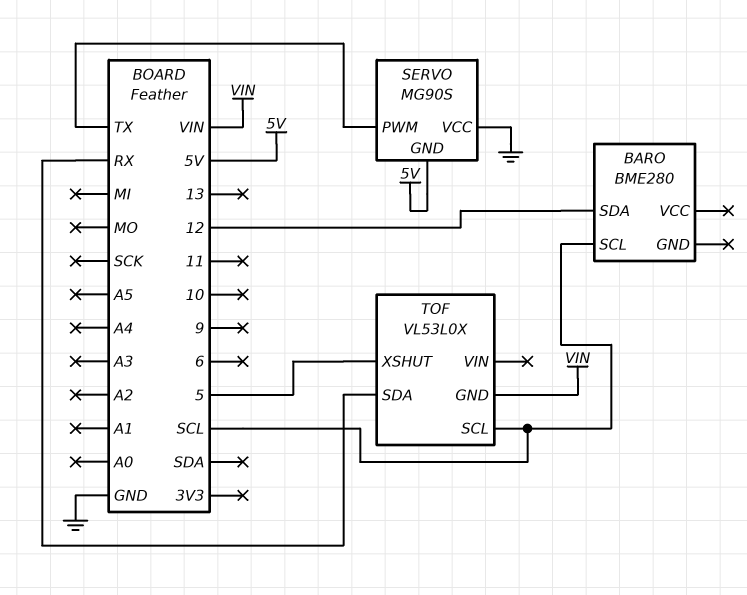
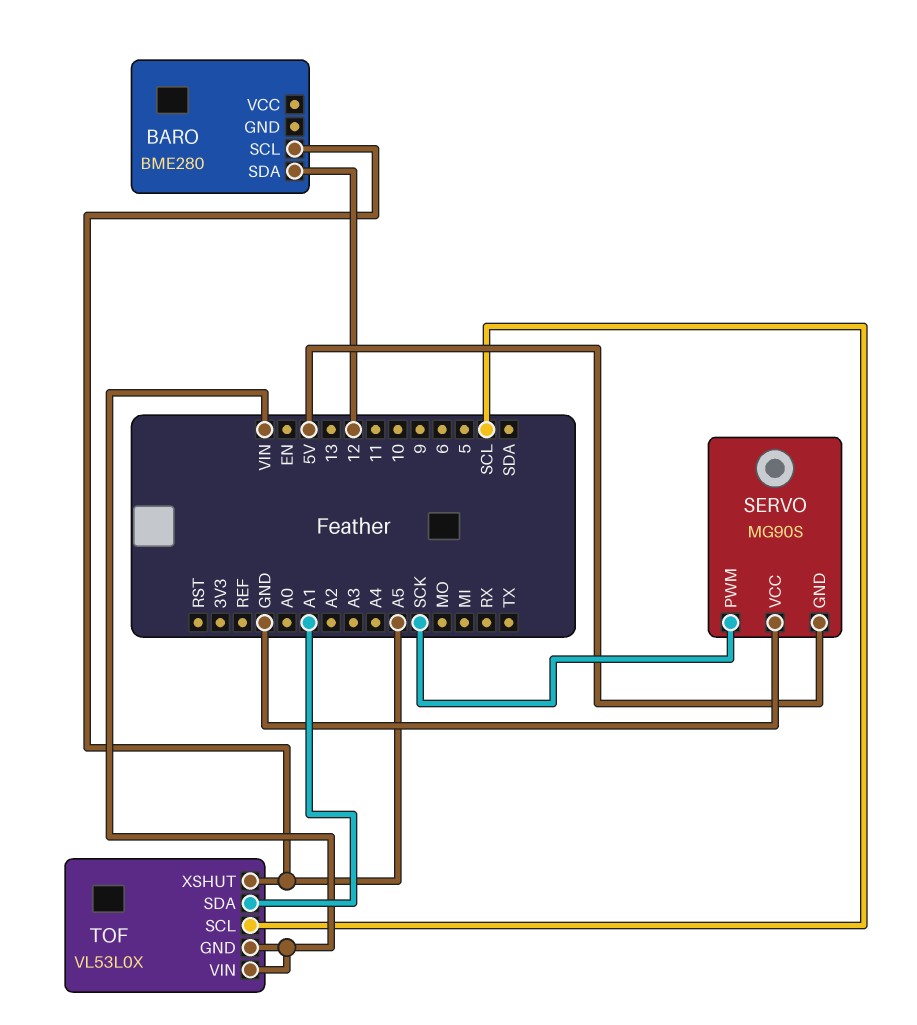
BARO pin SCL: SCL -> A5
SERVO pin PWM: TX -> SCK
TOF pin SDA: RX -> A1
TOF pin VIN: none -> VIN
TOF pin XSHUT: 5 -> A5

